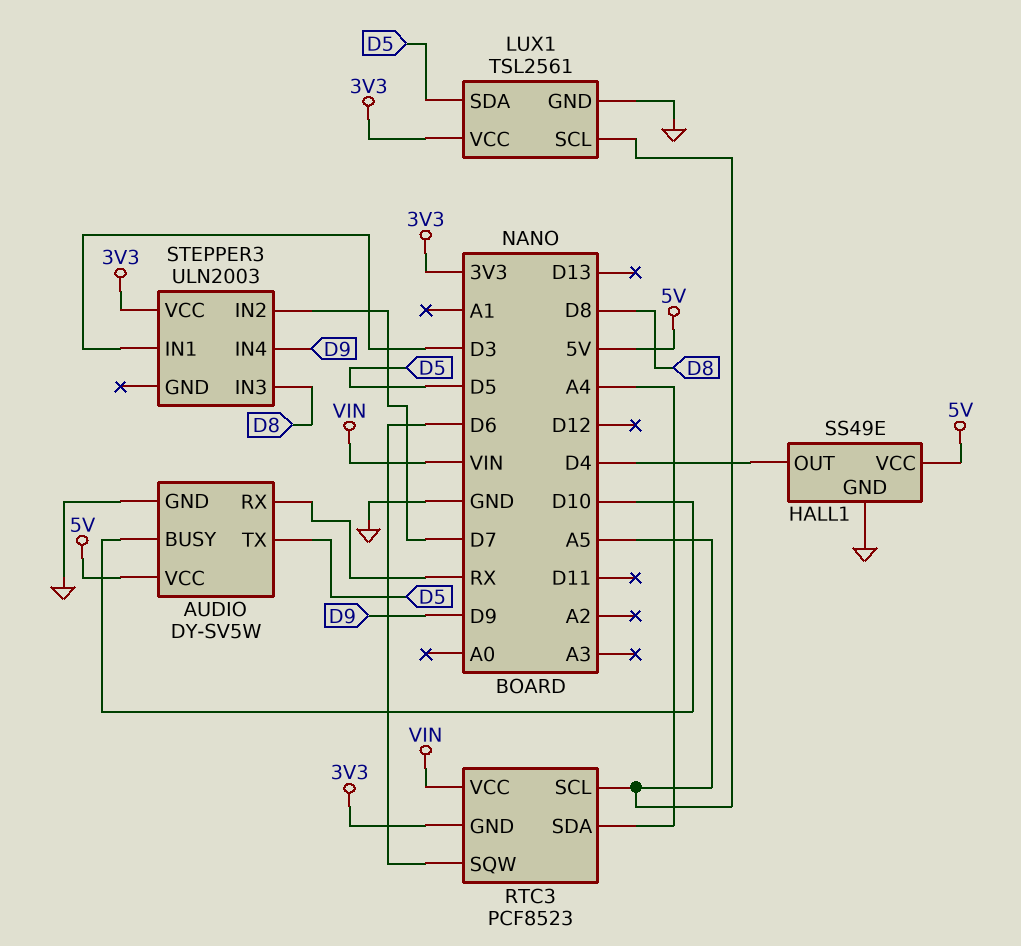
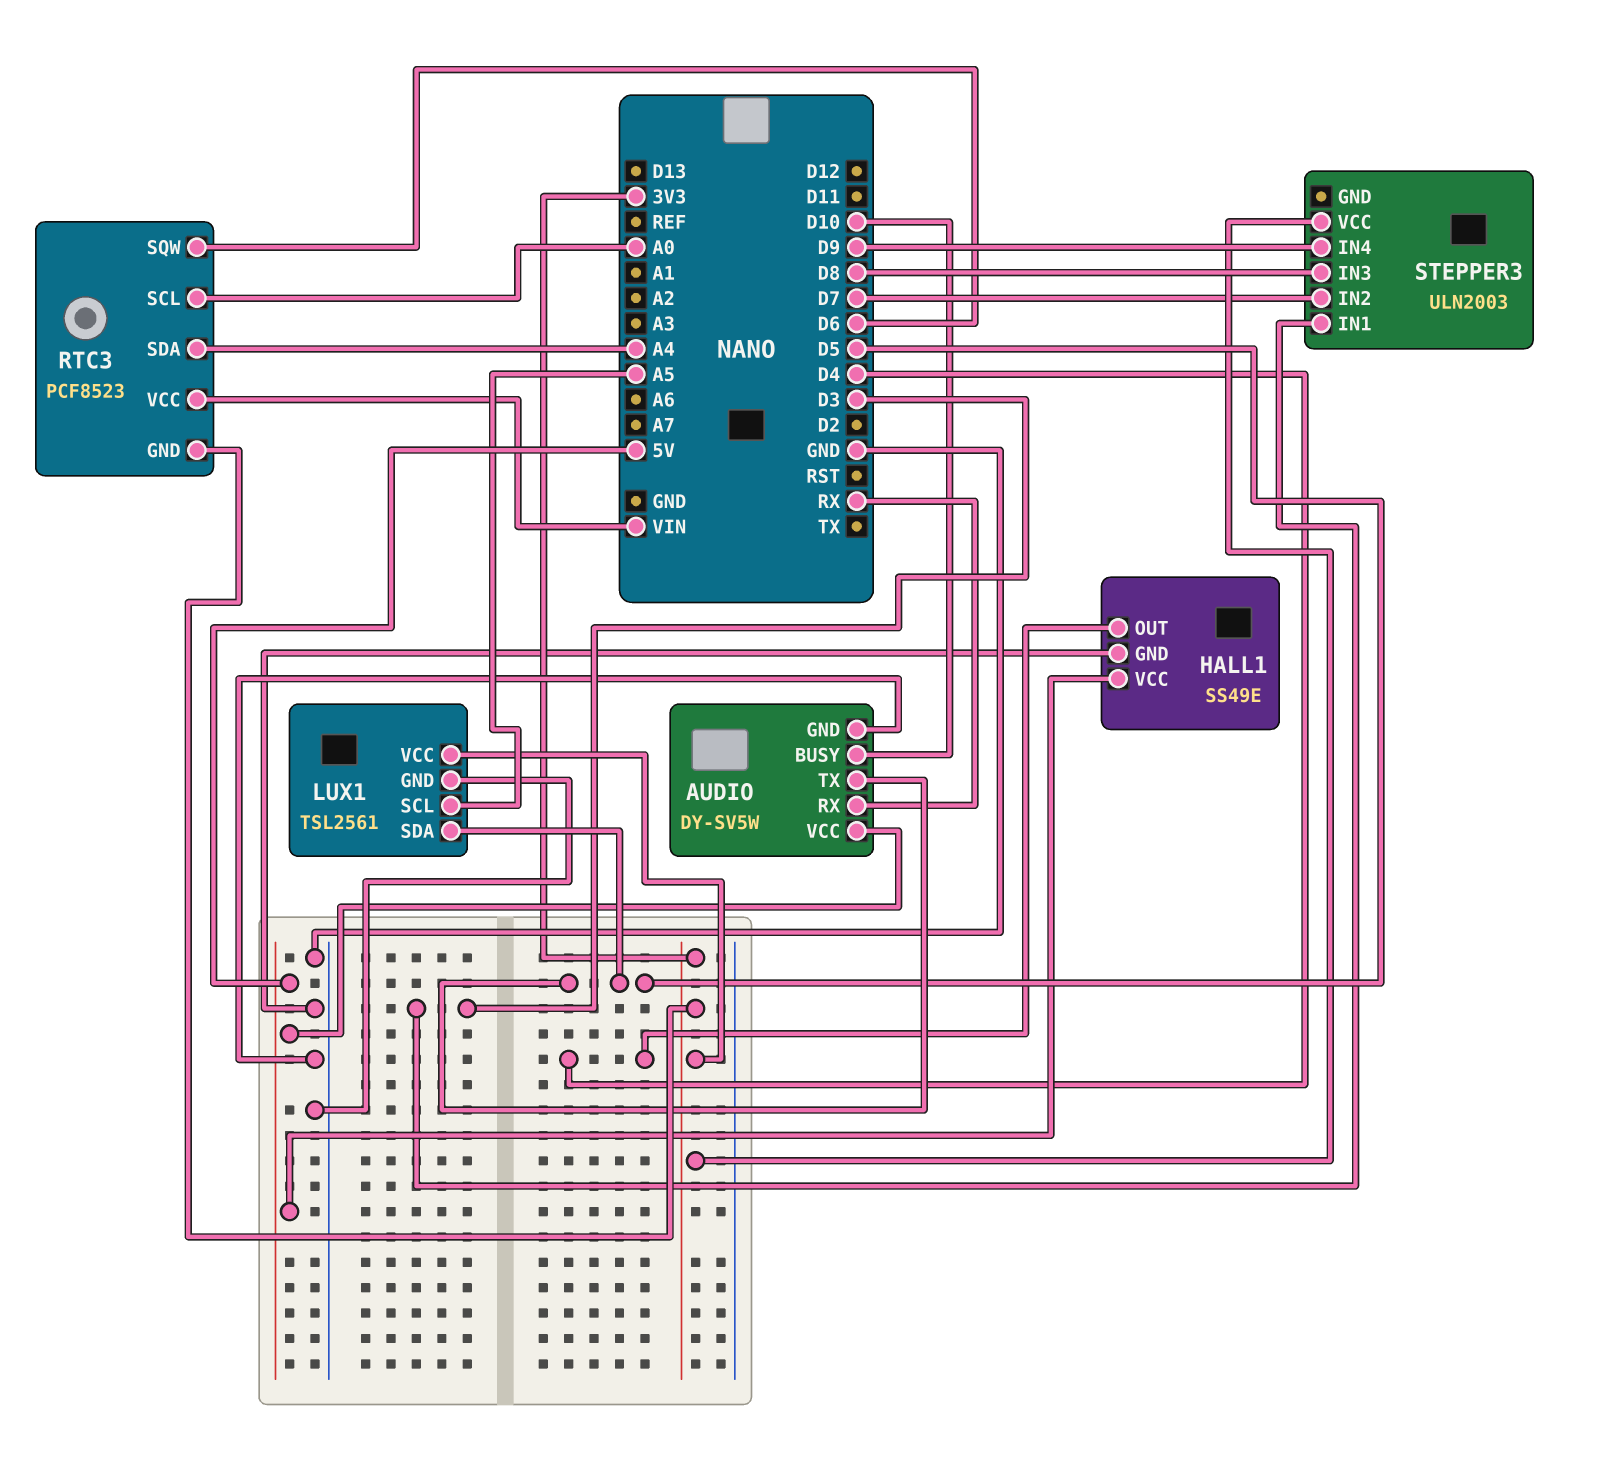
RTC3 pin SCL: A5 -> A0

